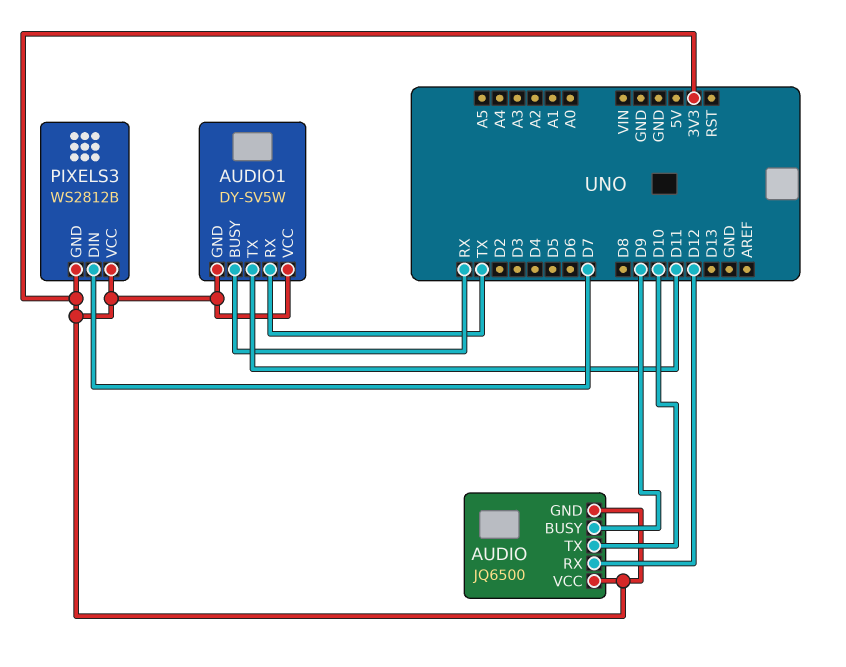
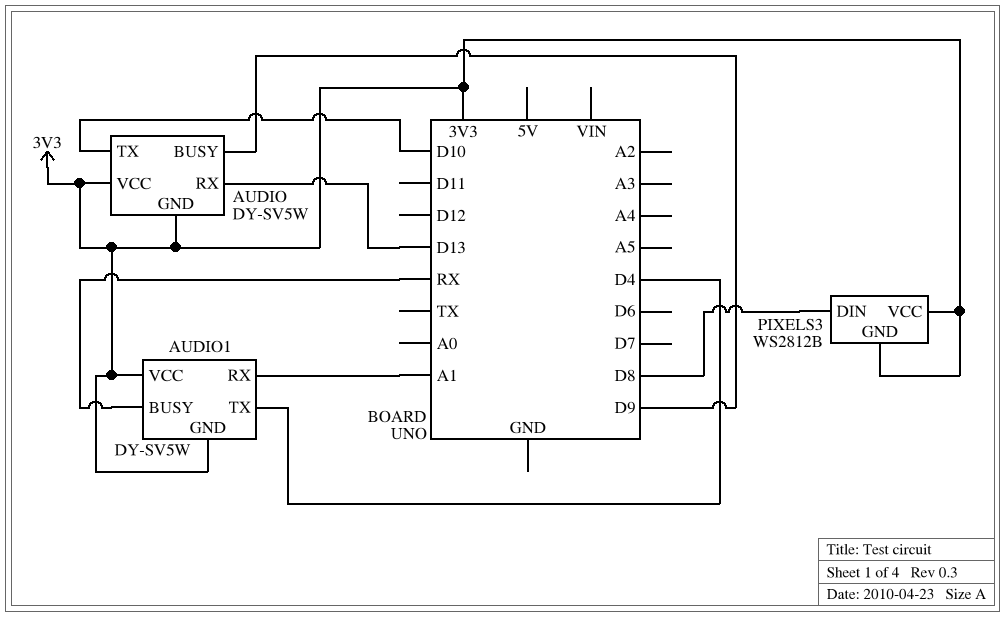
AUDIO: JQ6500 -> DY-SV5W
AUDIO pin RX: D12 -> D13
AUDIO1 pin RX: TX -> A1
AUDIO1 pin TX: D11 -> D4
PIXELS3 pin DIN: D7 -> D8

